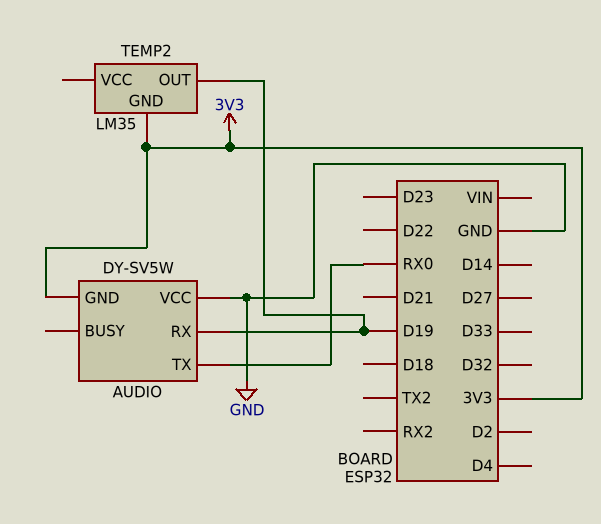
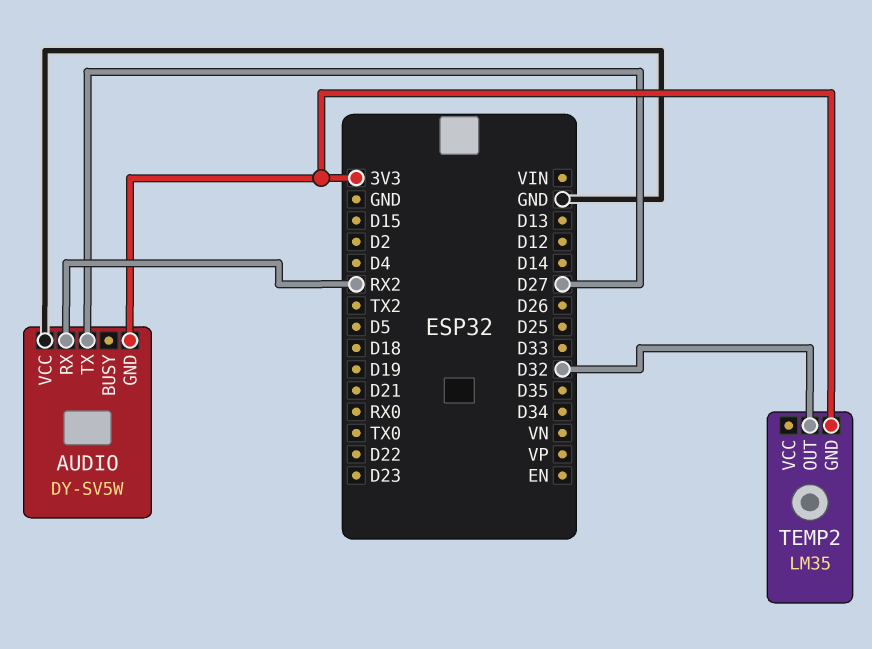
AUDIO pin RX: D19 -> RX2
AUDIO pin TX: RX0 -> D27
TEMP2 pin OUT: D19 -> D32

